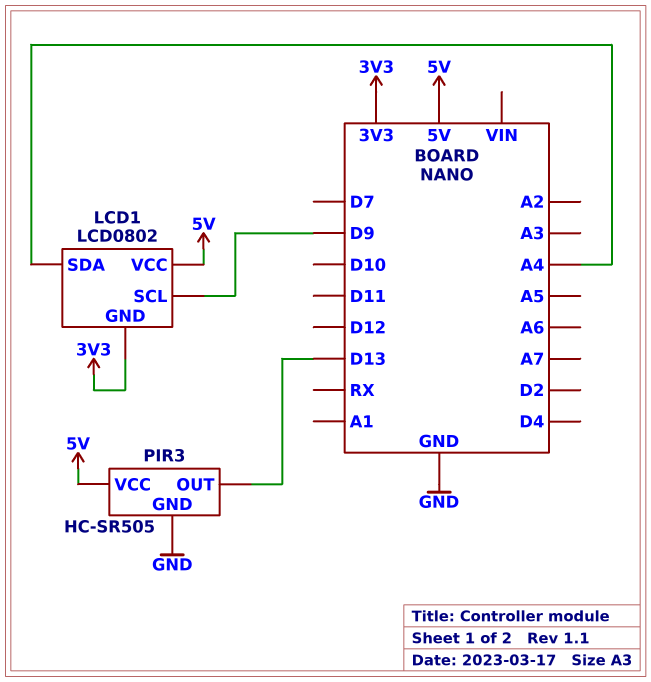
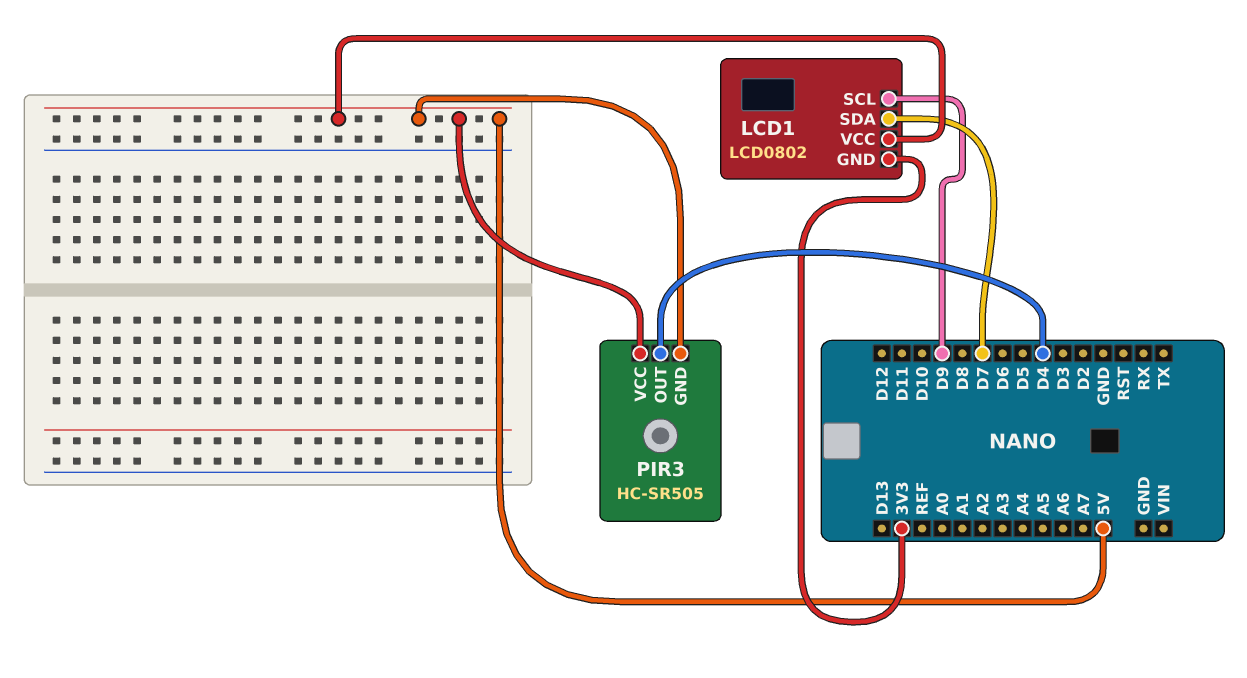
LCD1 pin SDA: A4 -> D7
PIR3 pin GND: GND -> 5V
PIR3 pin OUT: D13 -> D4

